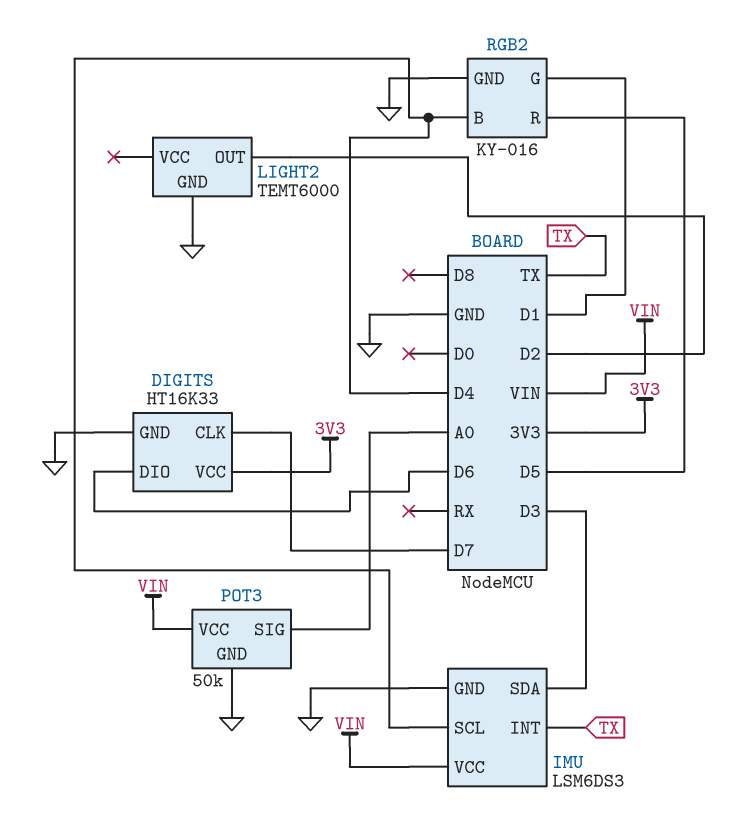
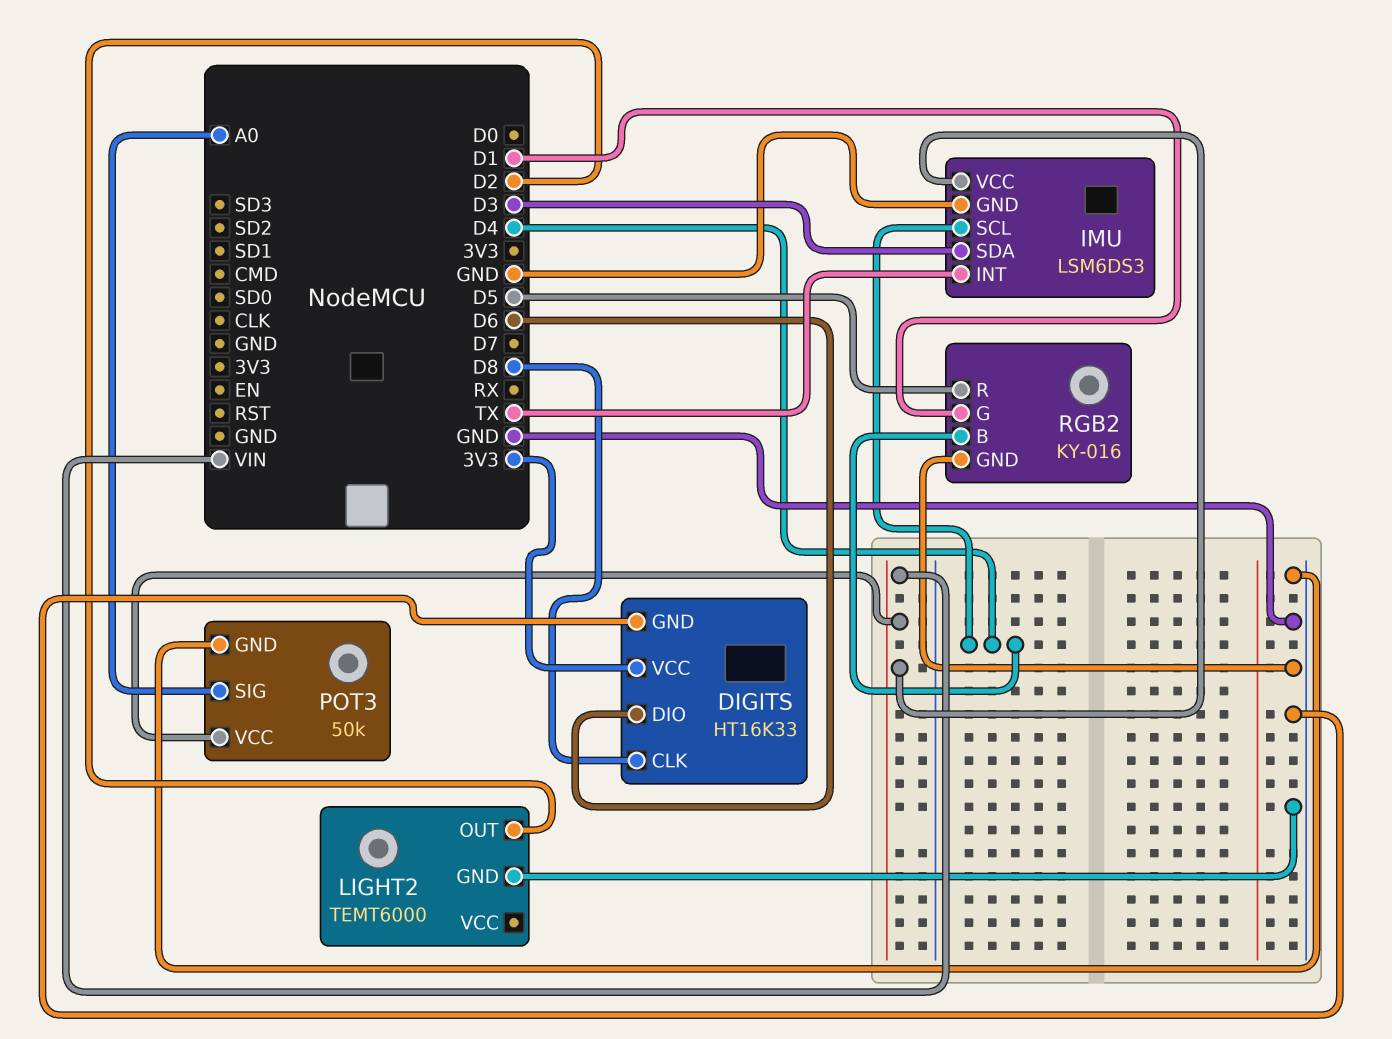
DIGITS pin CLK: D7 -> D8

